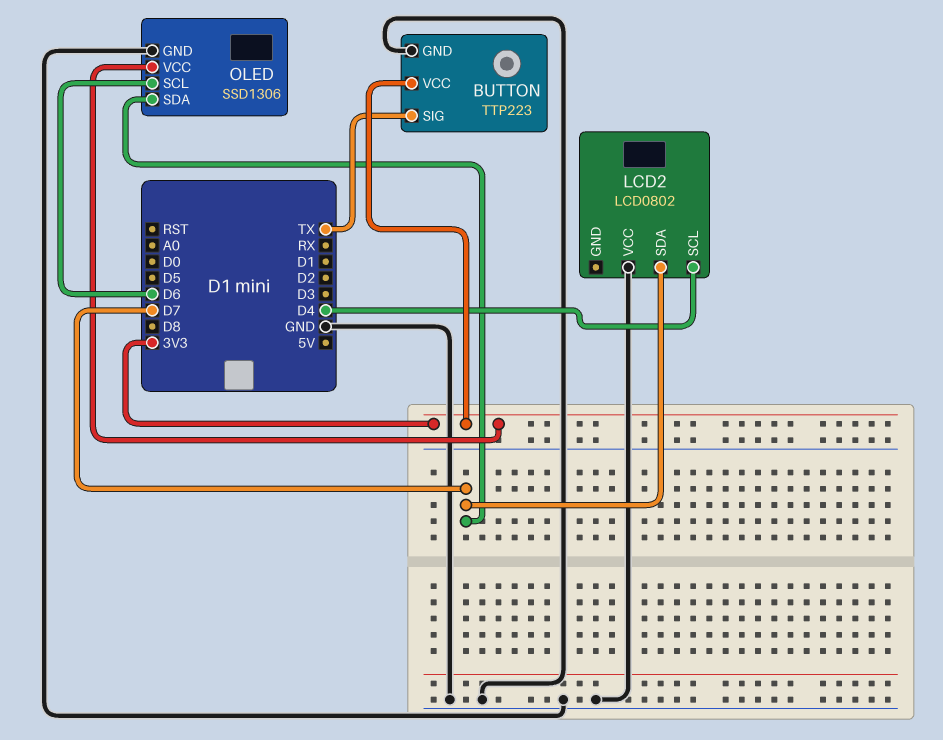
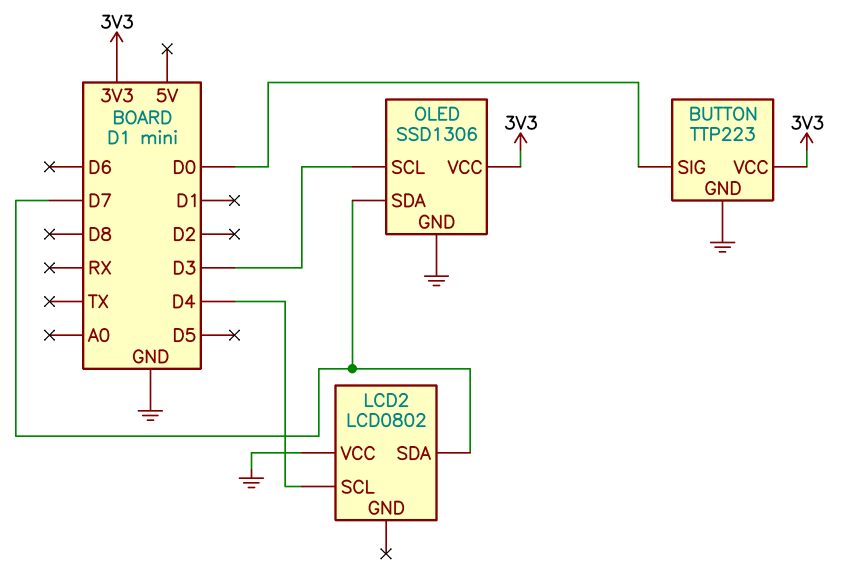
BUTTON pin SIG: TX -> D0
OLED pin SCL: D6 -> D3

